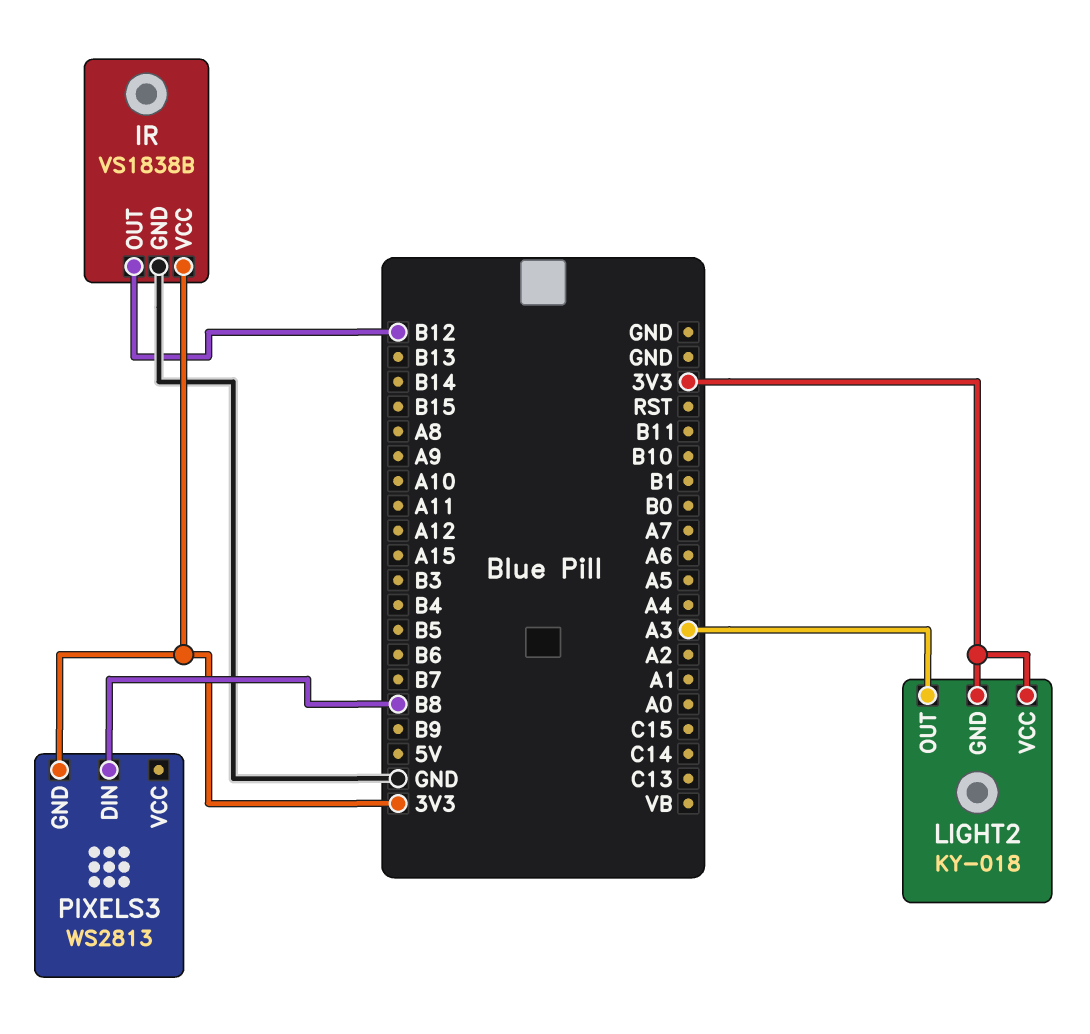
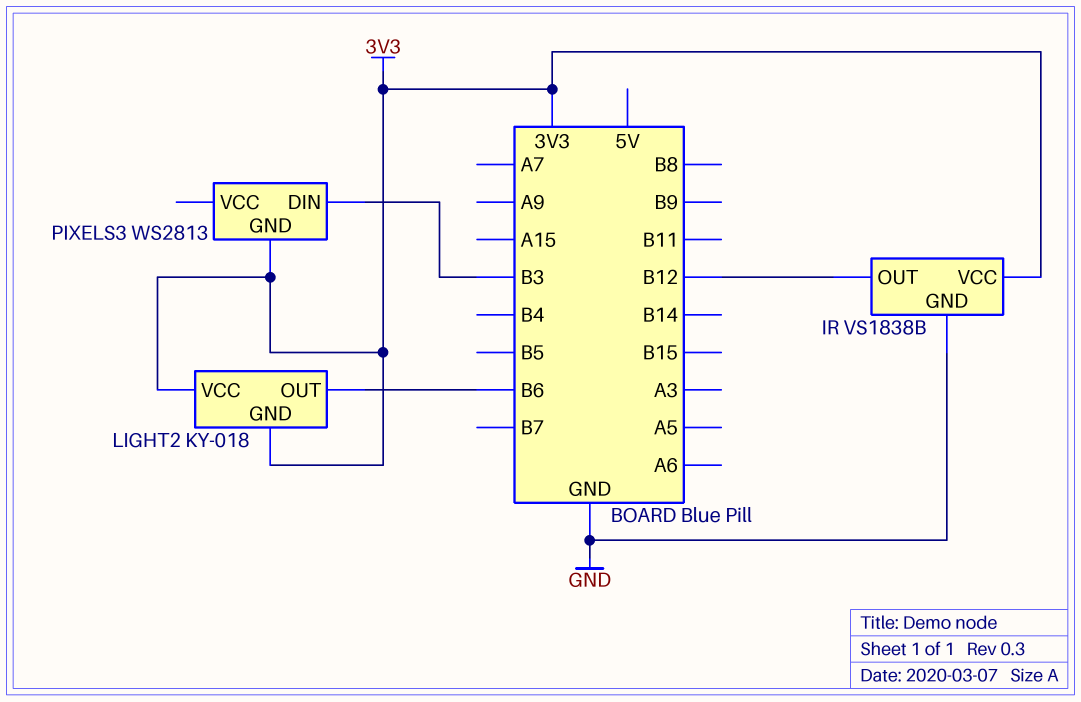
LIGHT2 pin OUT: A3 -> B6
PIXELS3 pin DIN: B8 -> B3

